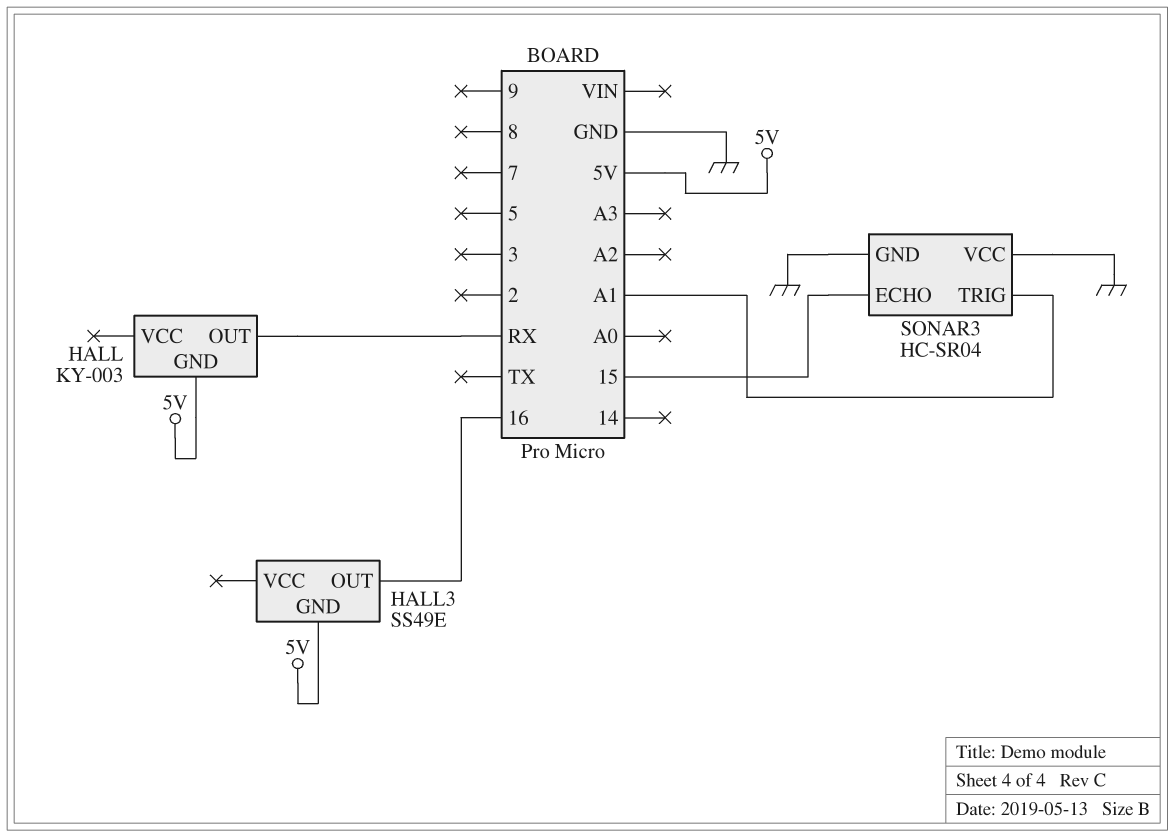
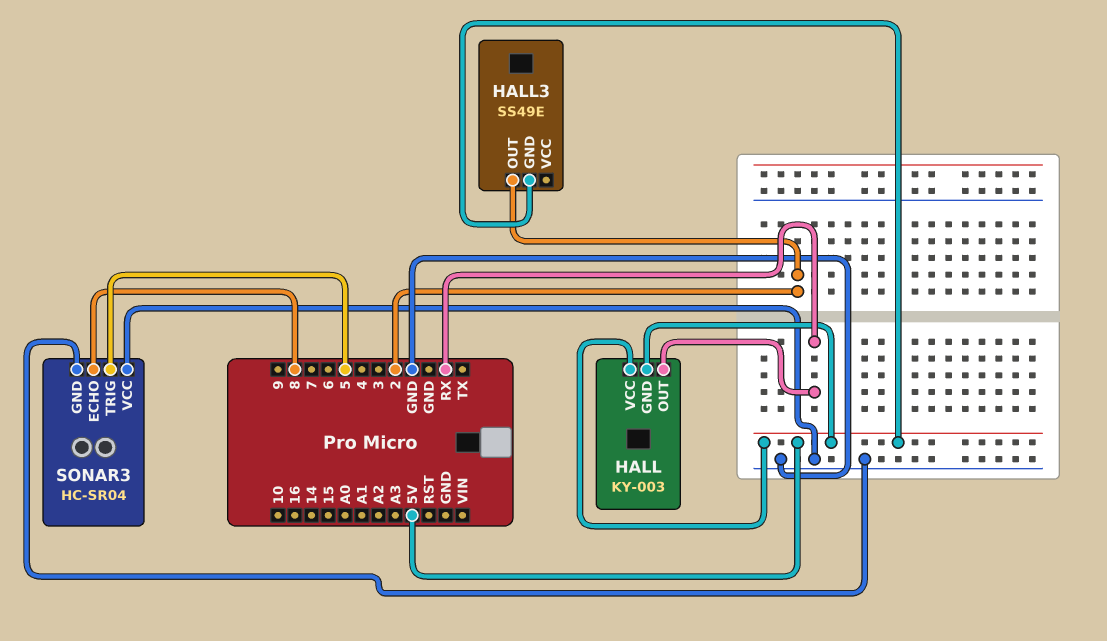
HALL pin VCC: none -> 5V
HALL3 pin OUT: 16 -> 2
SONAR3 pin ECHO: 15 -> 8
SONAR3 pin TRIG: A1 -> 5

